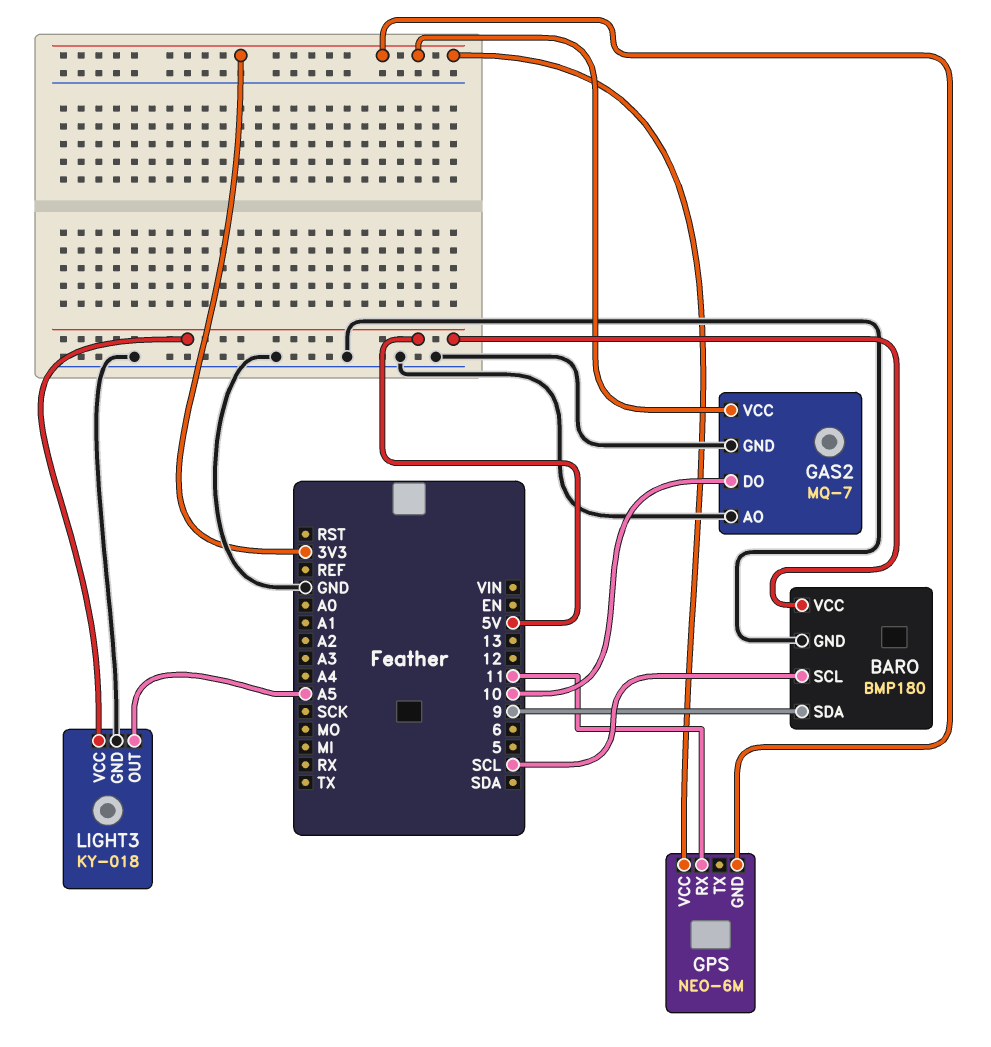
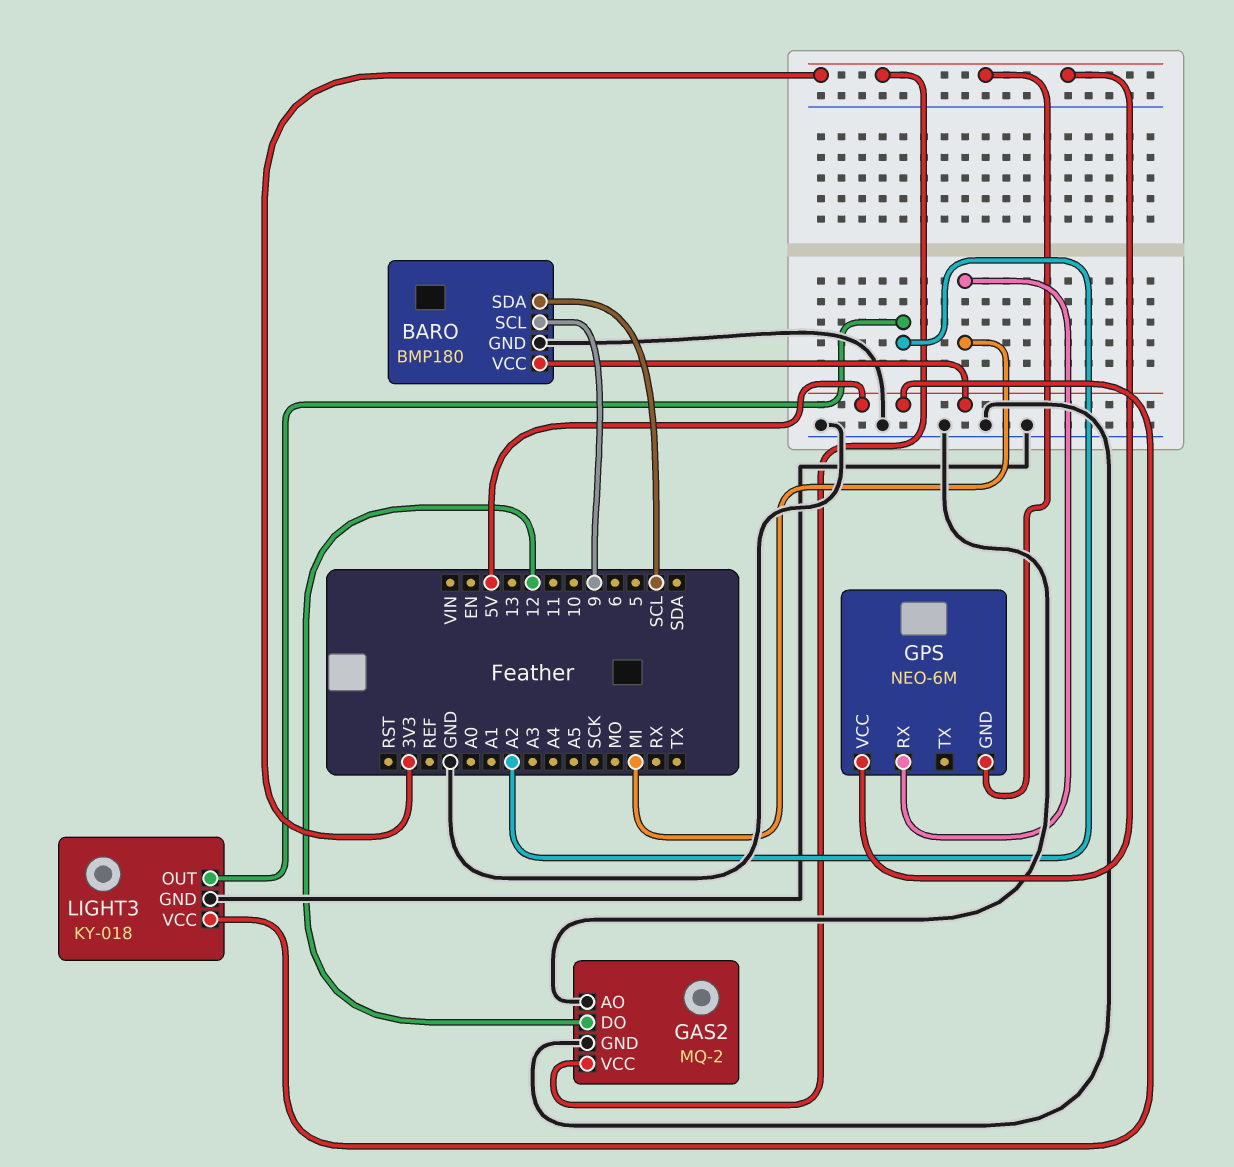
BARO pin SCL: SCL -> 9
BARO pin SDA: 9 -> SCL
GAS2: MQ-7 -> MQ-2
GAS2 pin DO: 10 -> 12
GPS pin RX: 11 -> MI
LIGHT3 pin OUT: A5 -> A2

